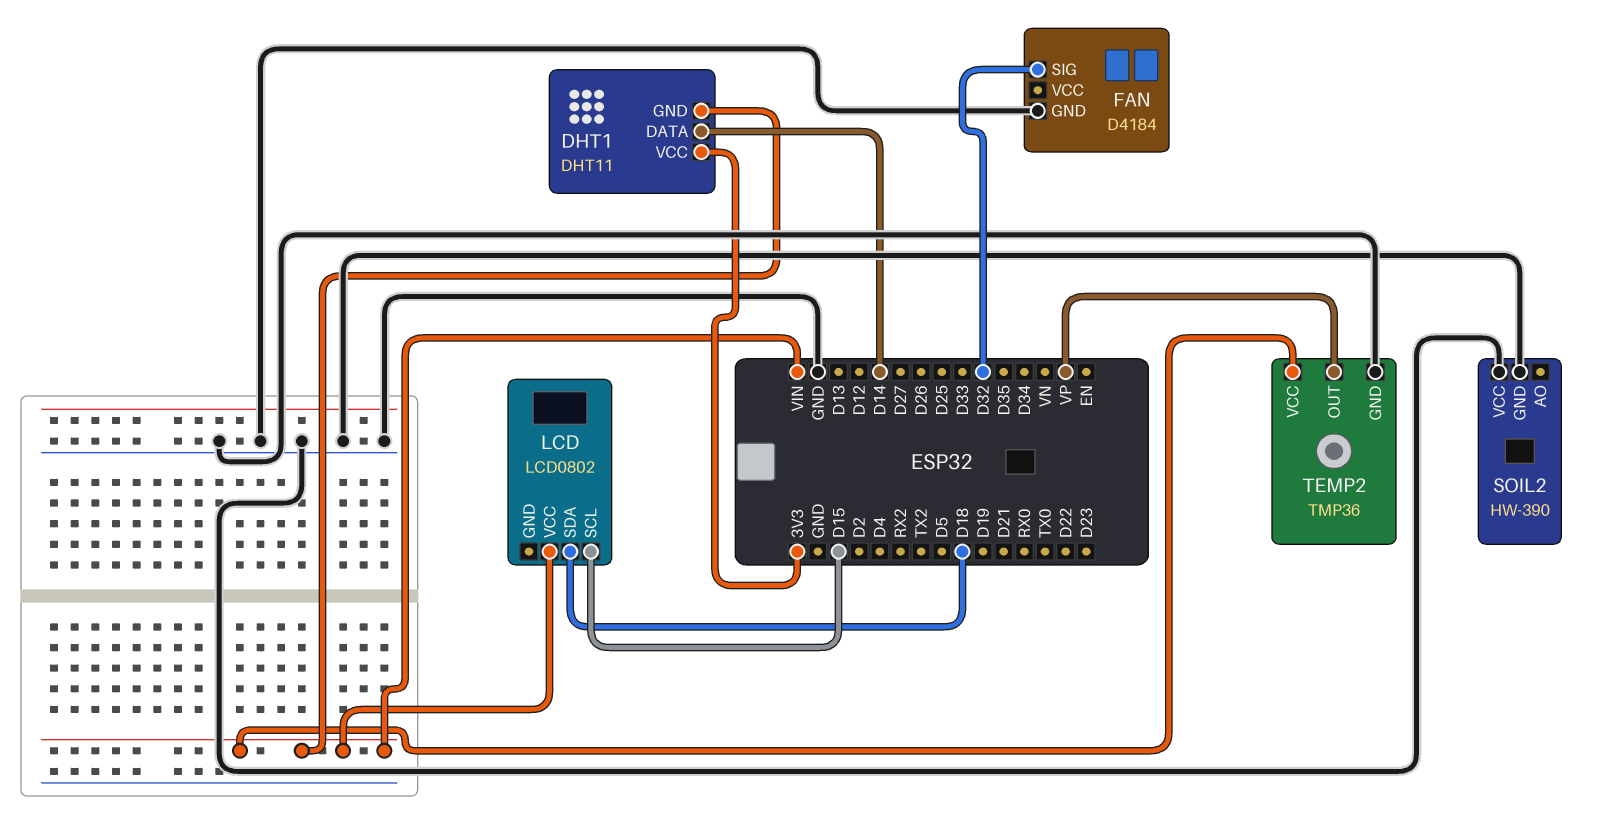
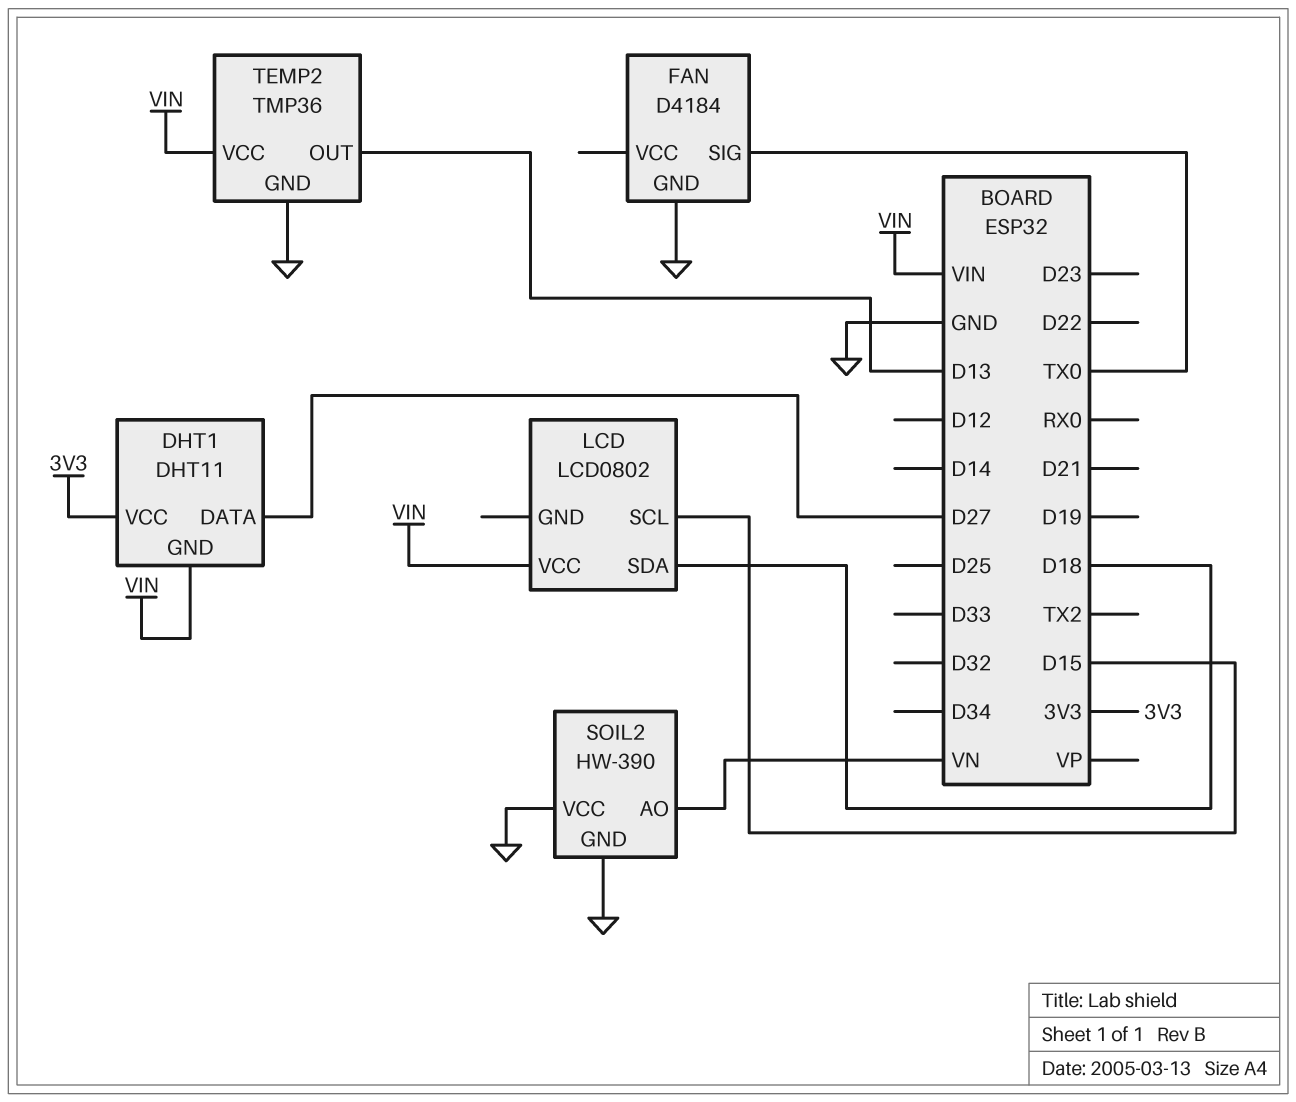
DHT1 pin DATA: D14 -> D27
FAN pin SIG: D32 -> TX0
SOIL2 pin AO: none -> VN
TEMP2 pin OUT: VP -> D13

